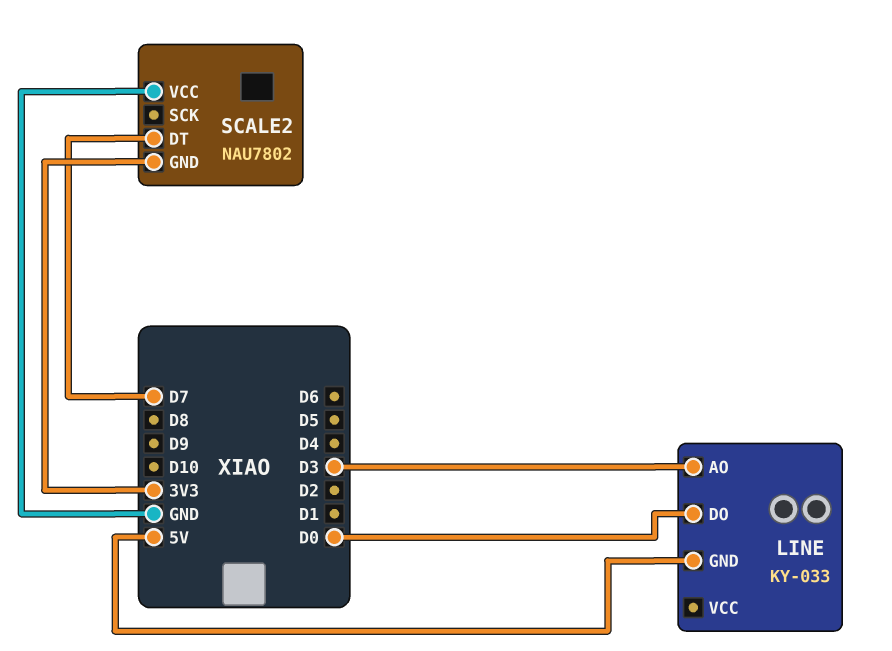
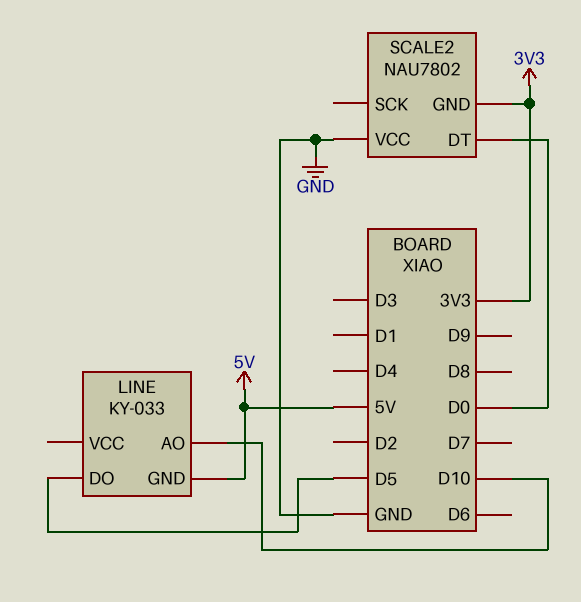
LINE pin AO: D3 -> D10
LINE pin DO: D0 -> D5
SCALE2 pin DT: D7 -> D0

